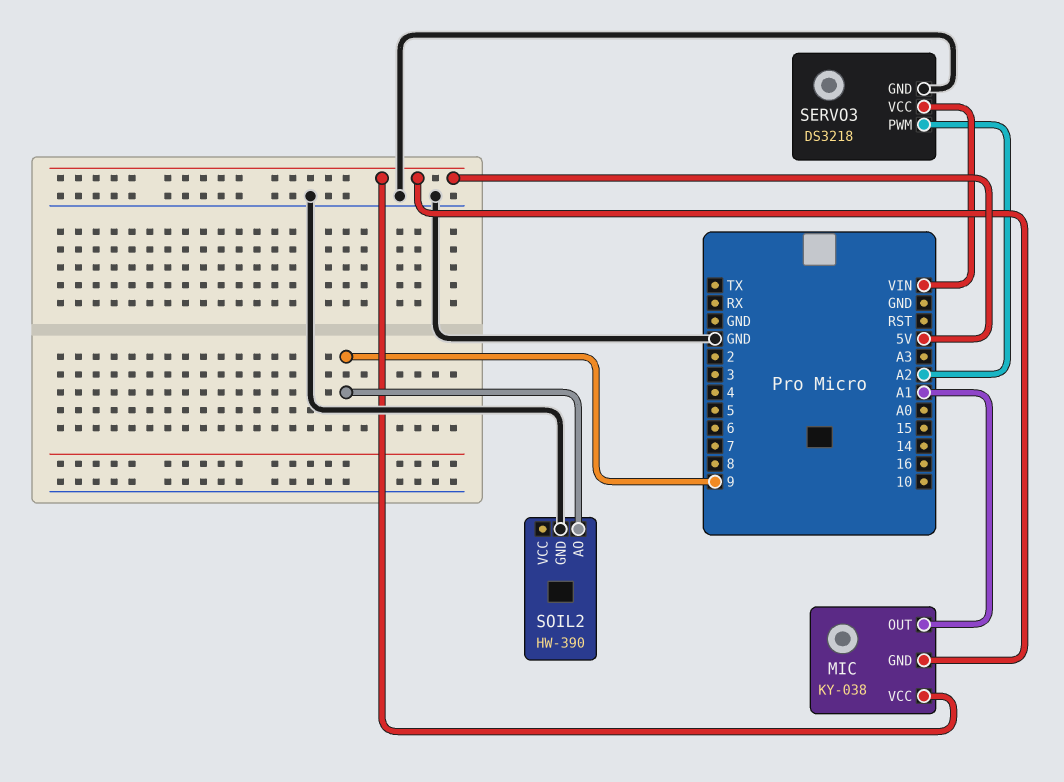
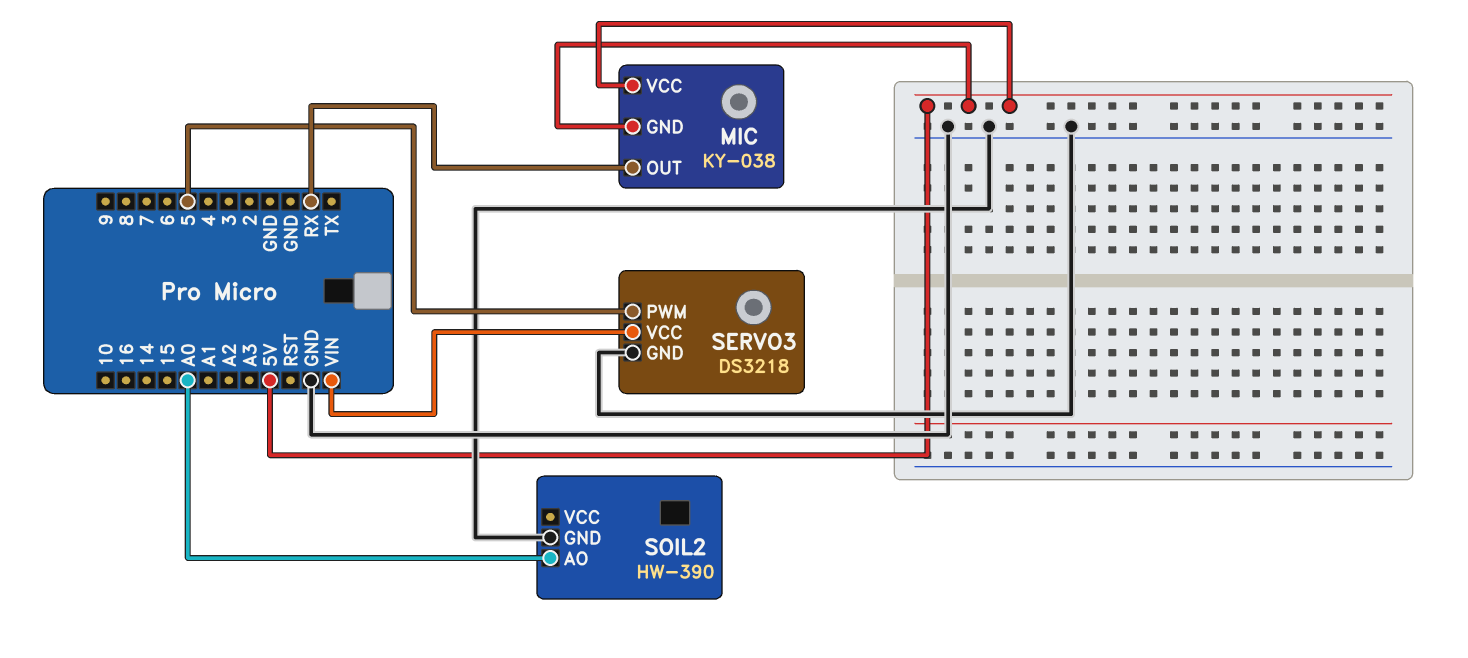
MIC pin OUT: A1 -> RX
SERVO3 pin PWM: A2 -> 5
SOIL2 pin AO: 9 -> A0

